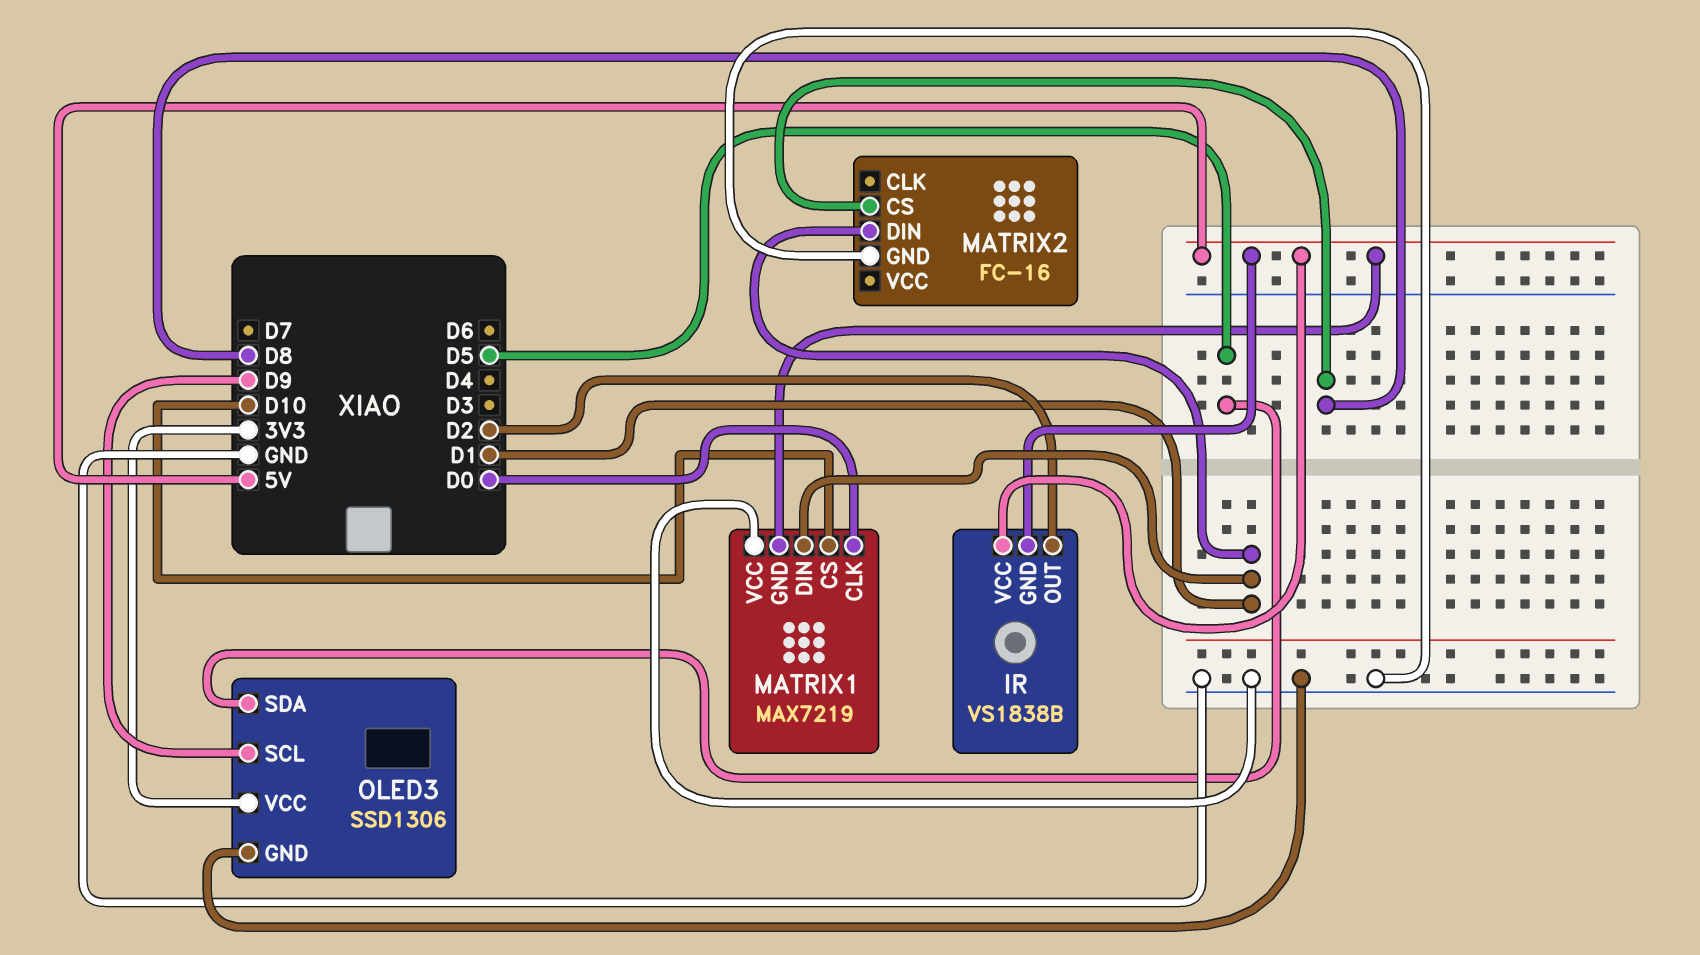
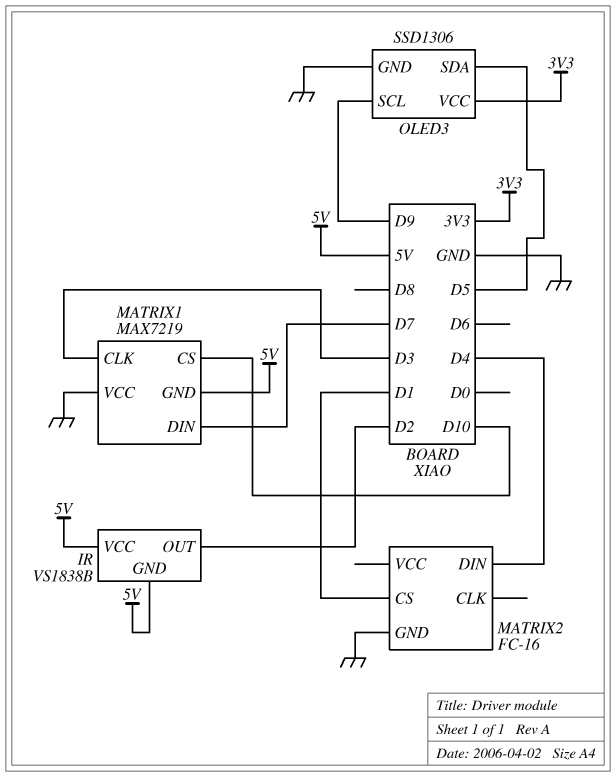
MATRIX1 pin CLK: D0 -> D3
MATRIX1 pin DIN: D1 -> D7
MATRIX2 pin CS: D8 -> D1
MATRIX2 pin DIN: D1 -> D4

